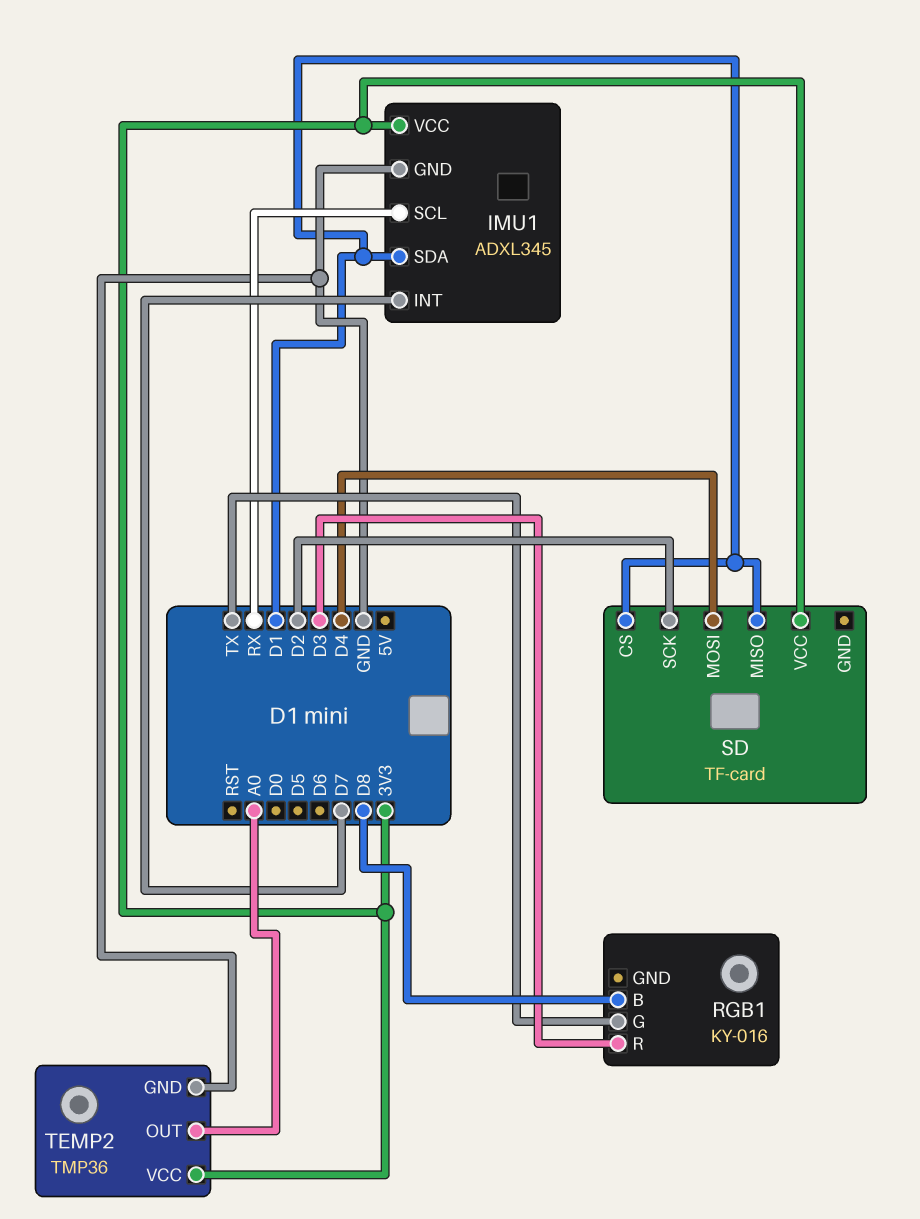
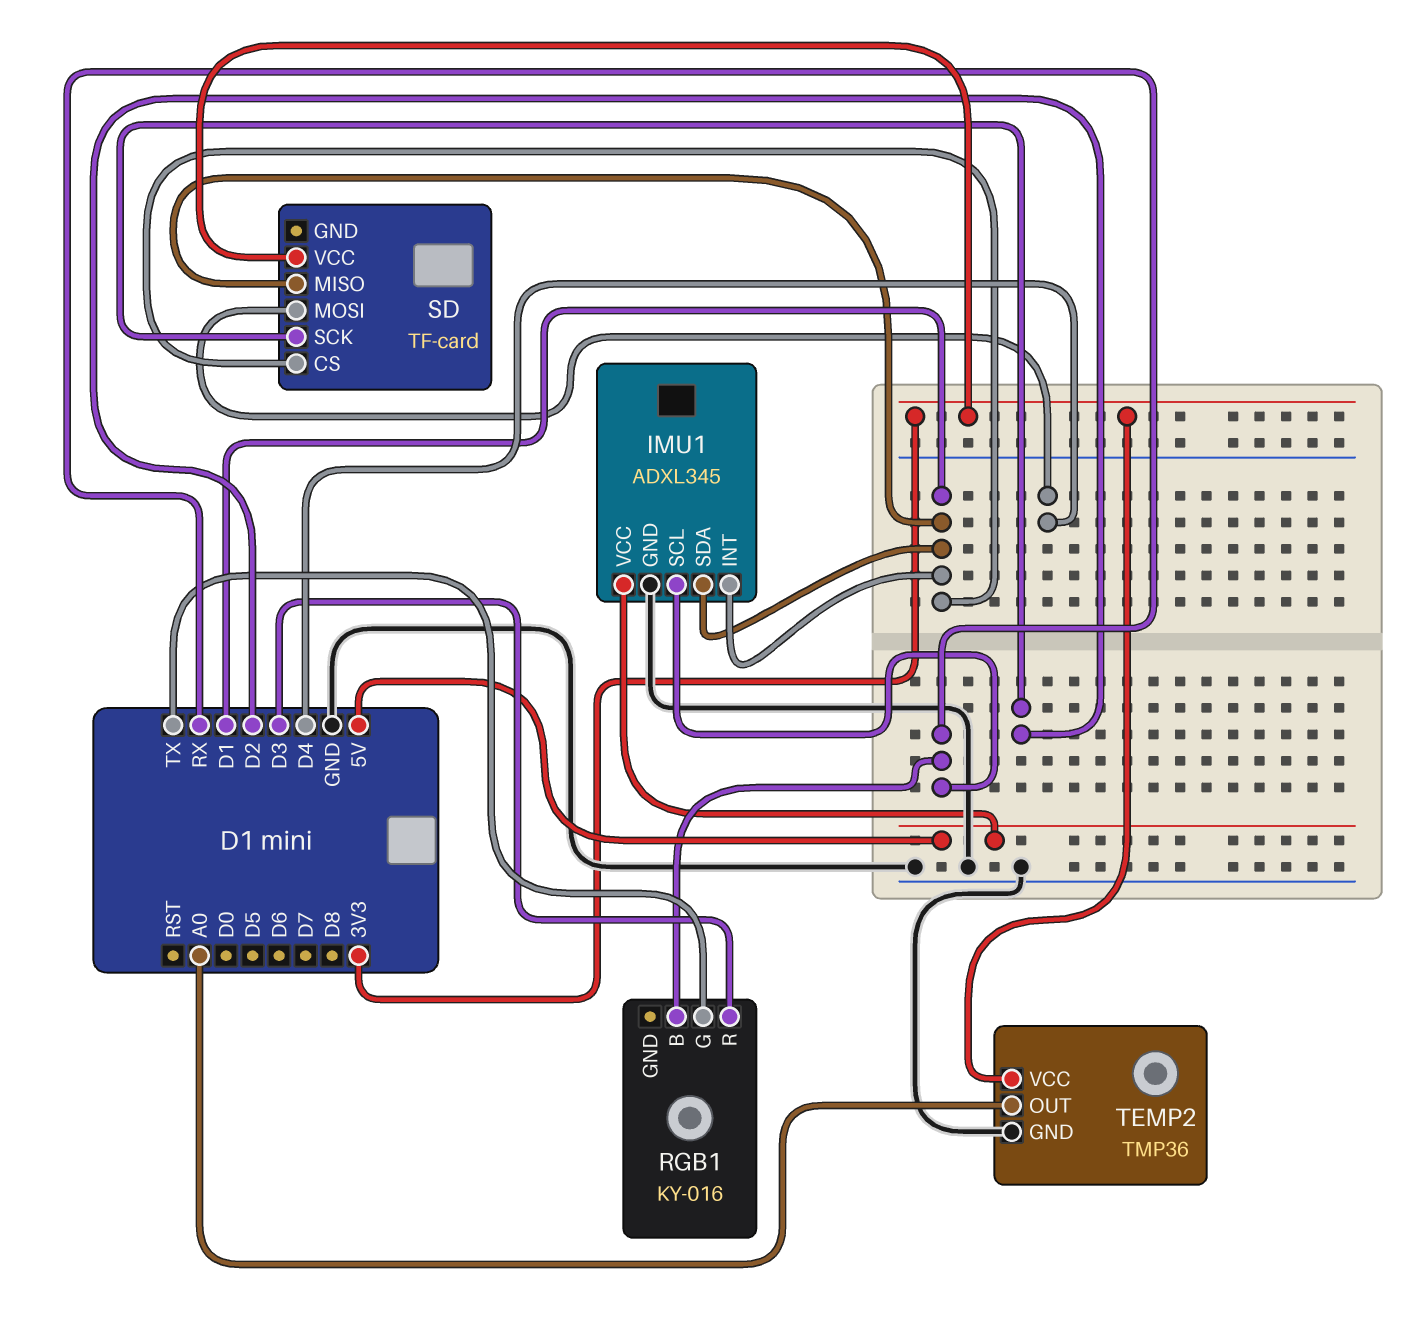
IMU1 pin INT: D7 -> D1
IMU1 pin VCC: 3V3 -> 5V
RGB1 pin B: D8 -> RX

